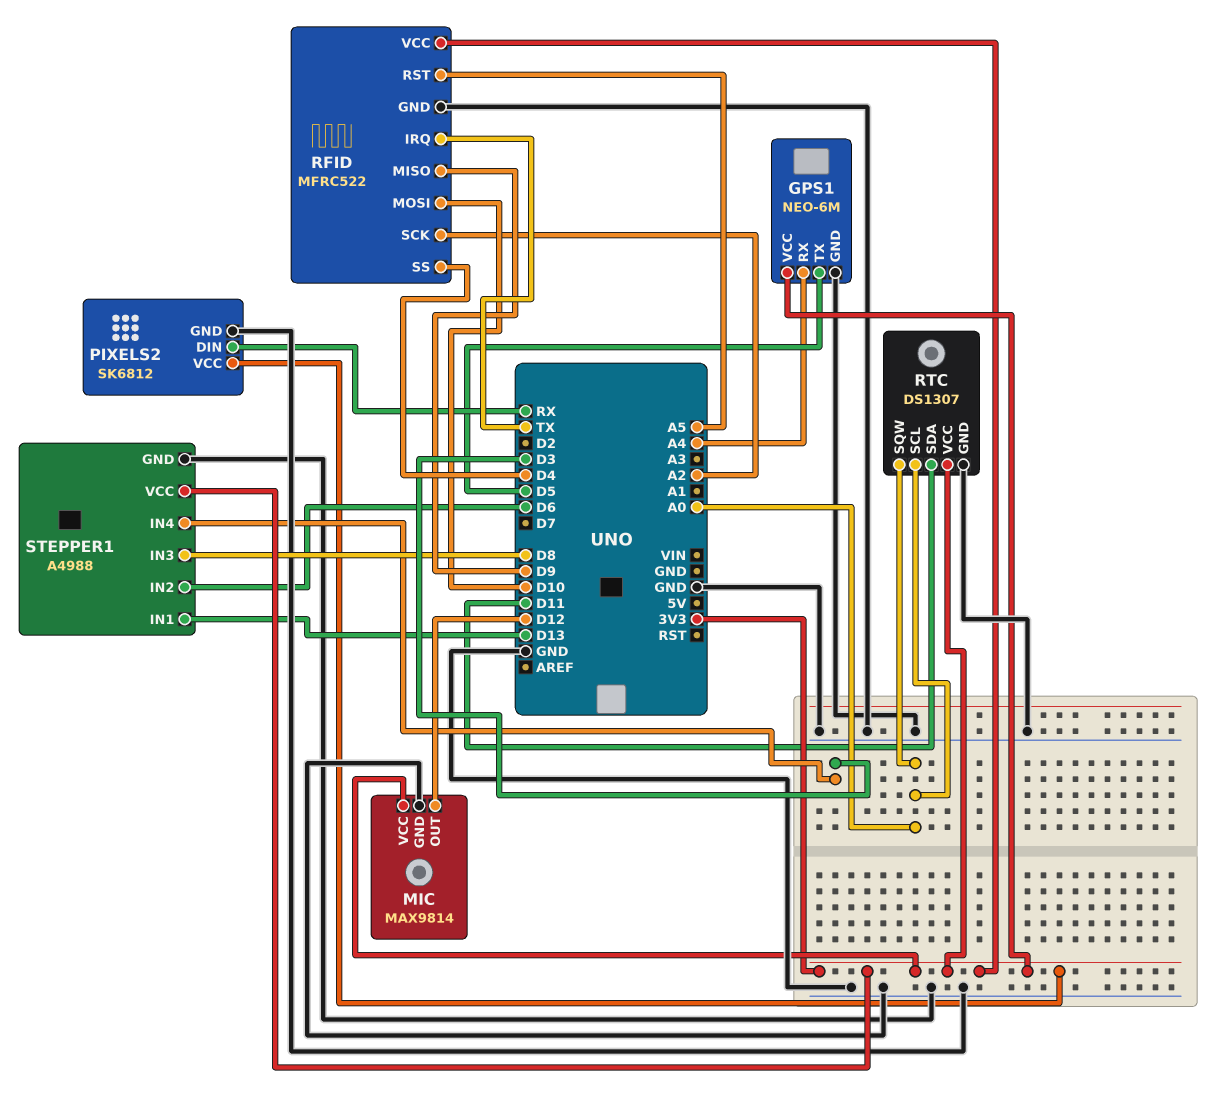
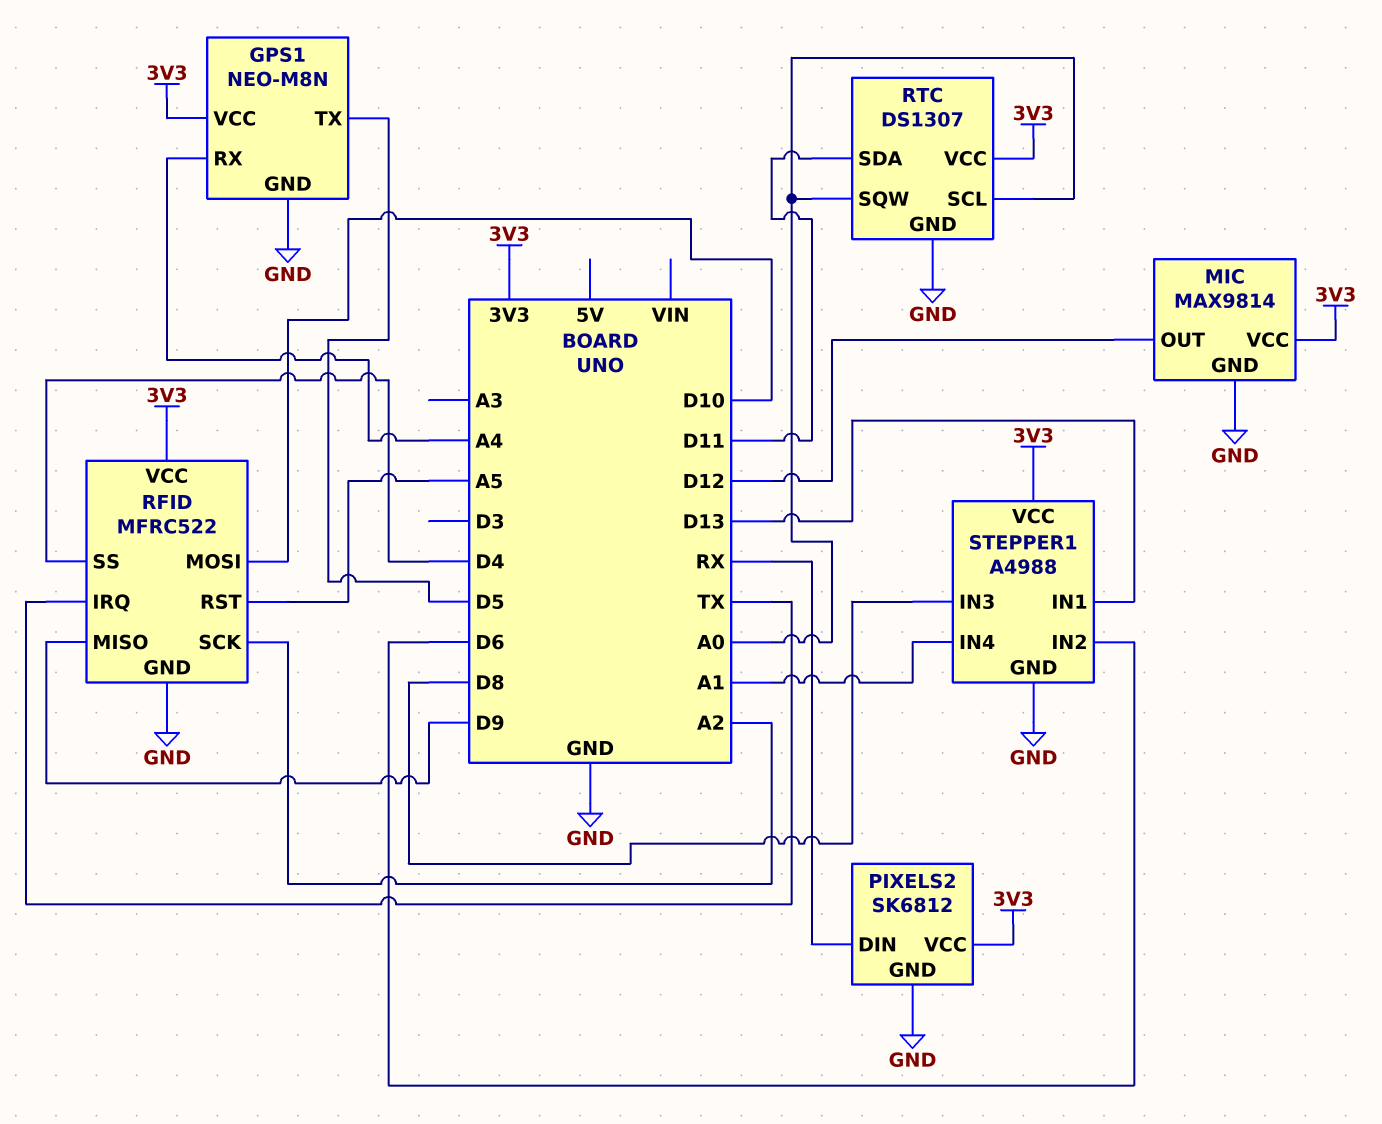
GPS1: NEO-6M -> NEO-M8N
STEPPER1 pin IN4: D3 -> A1

